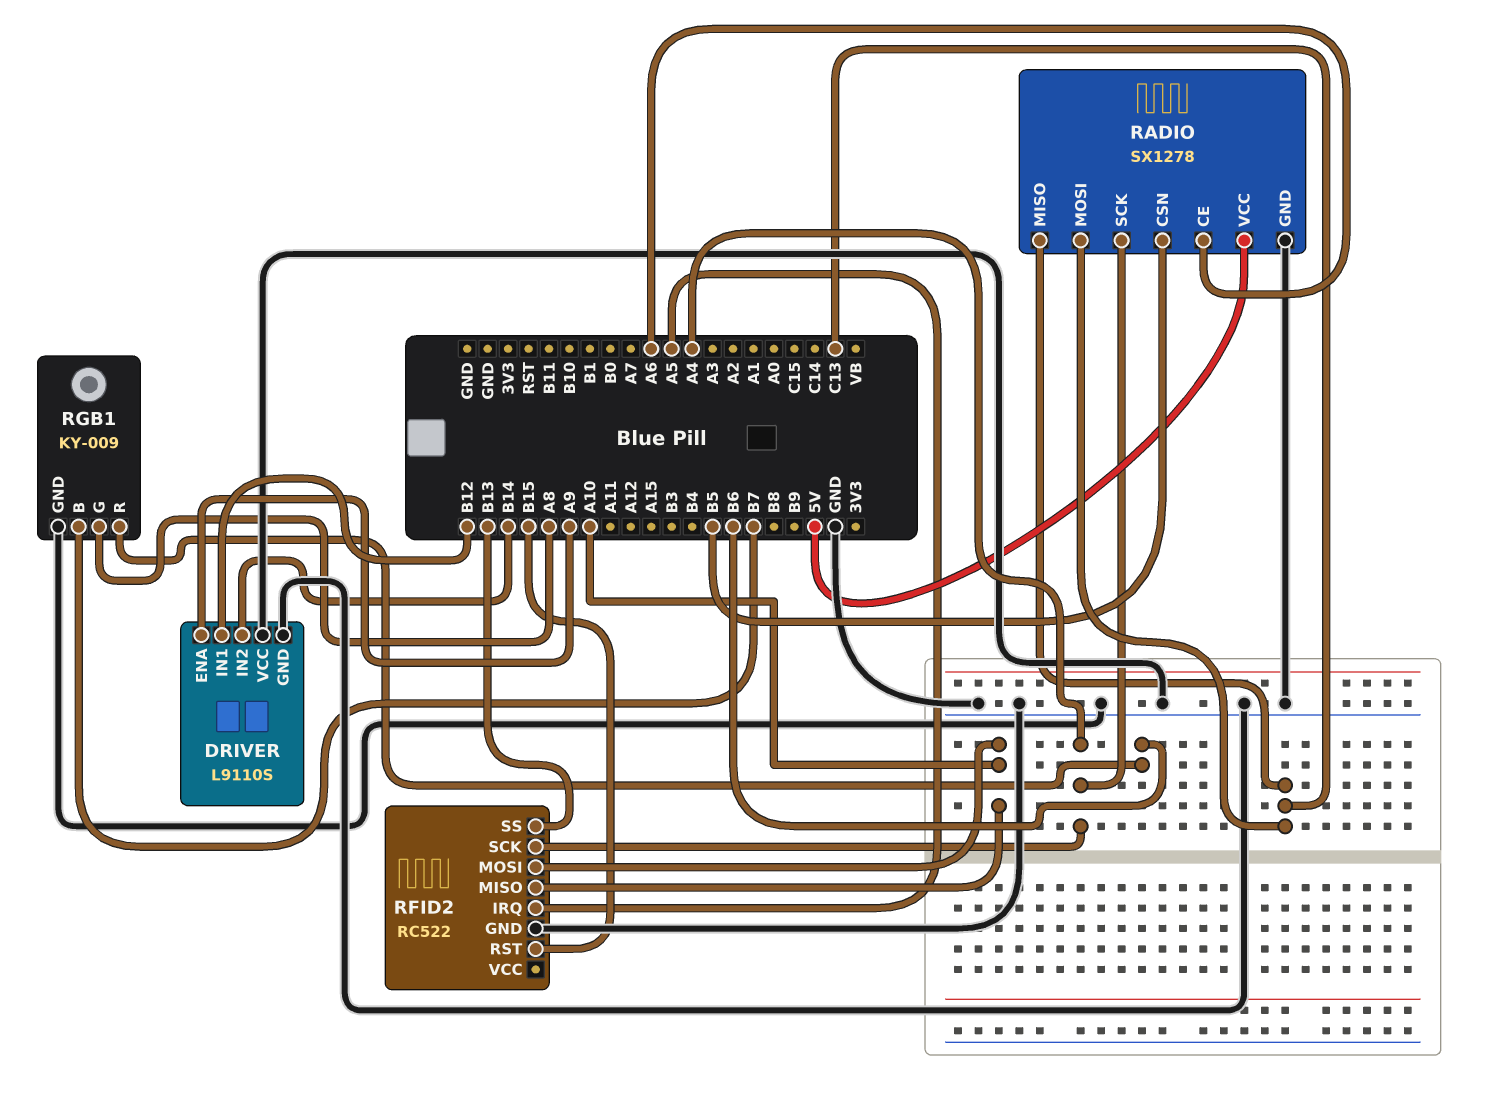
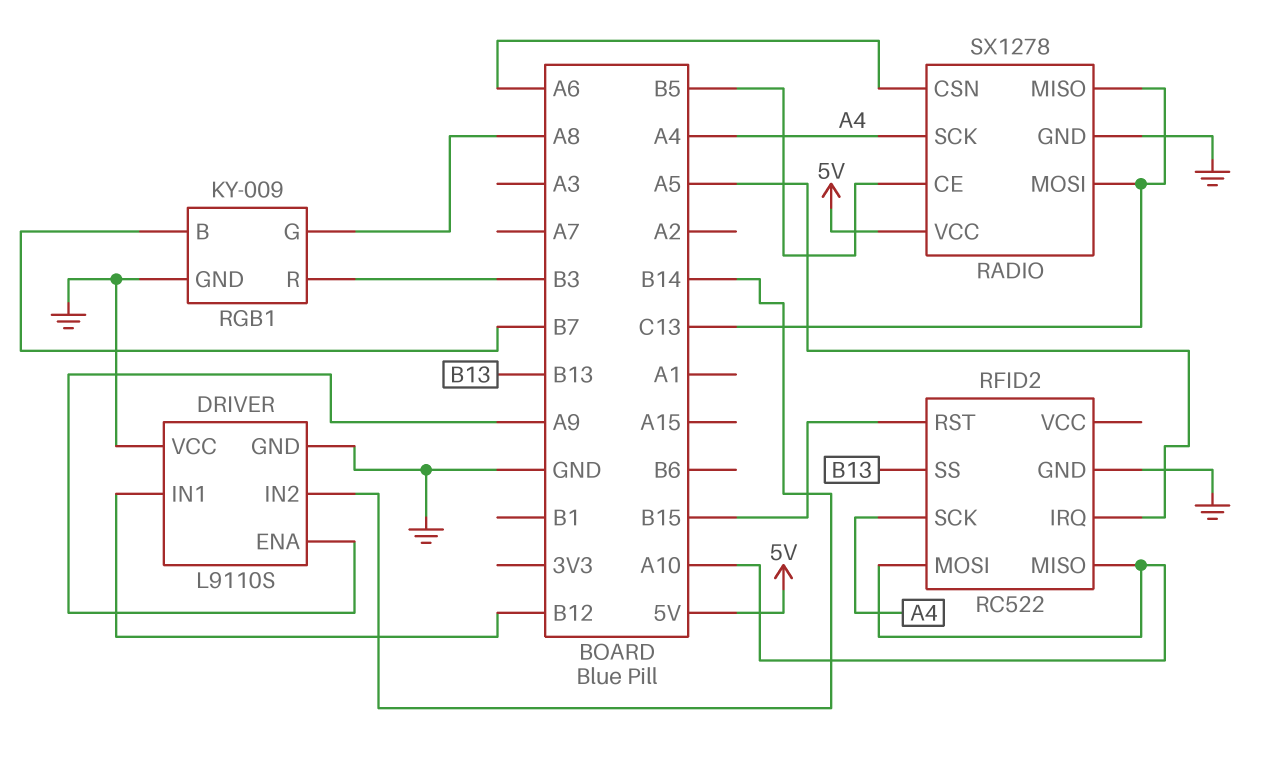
RADIO pin CE: A6 -> B5
RADIO pin CSN: B5 -> A6
RGB1 pin R: B6 -> B3

